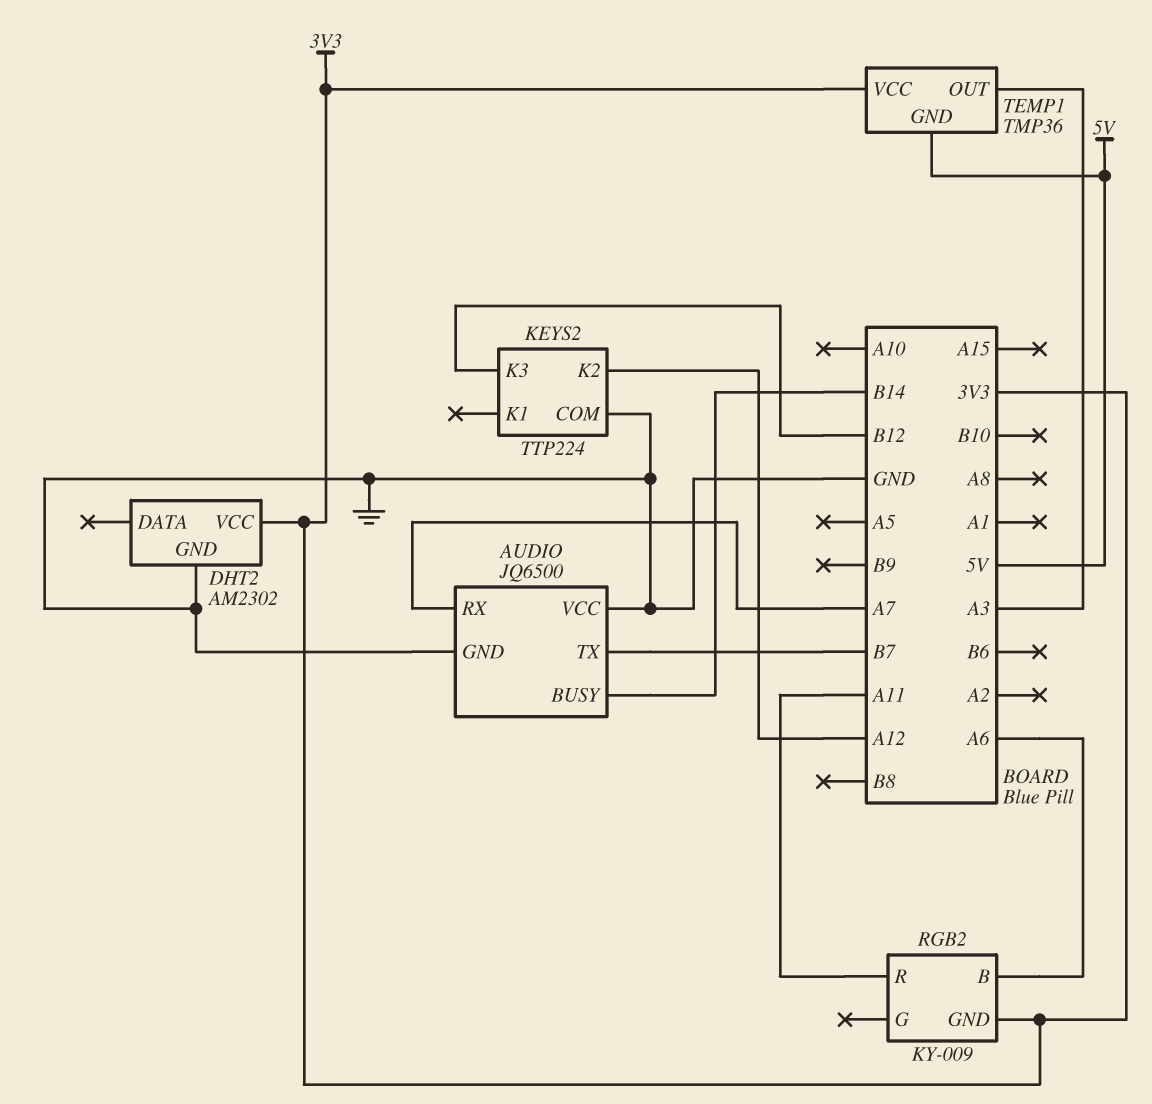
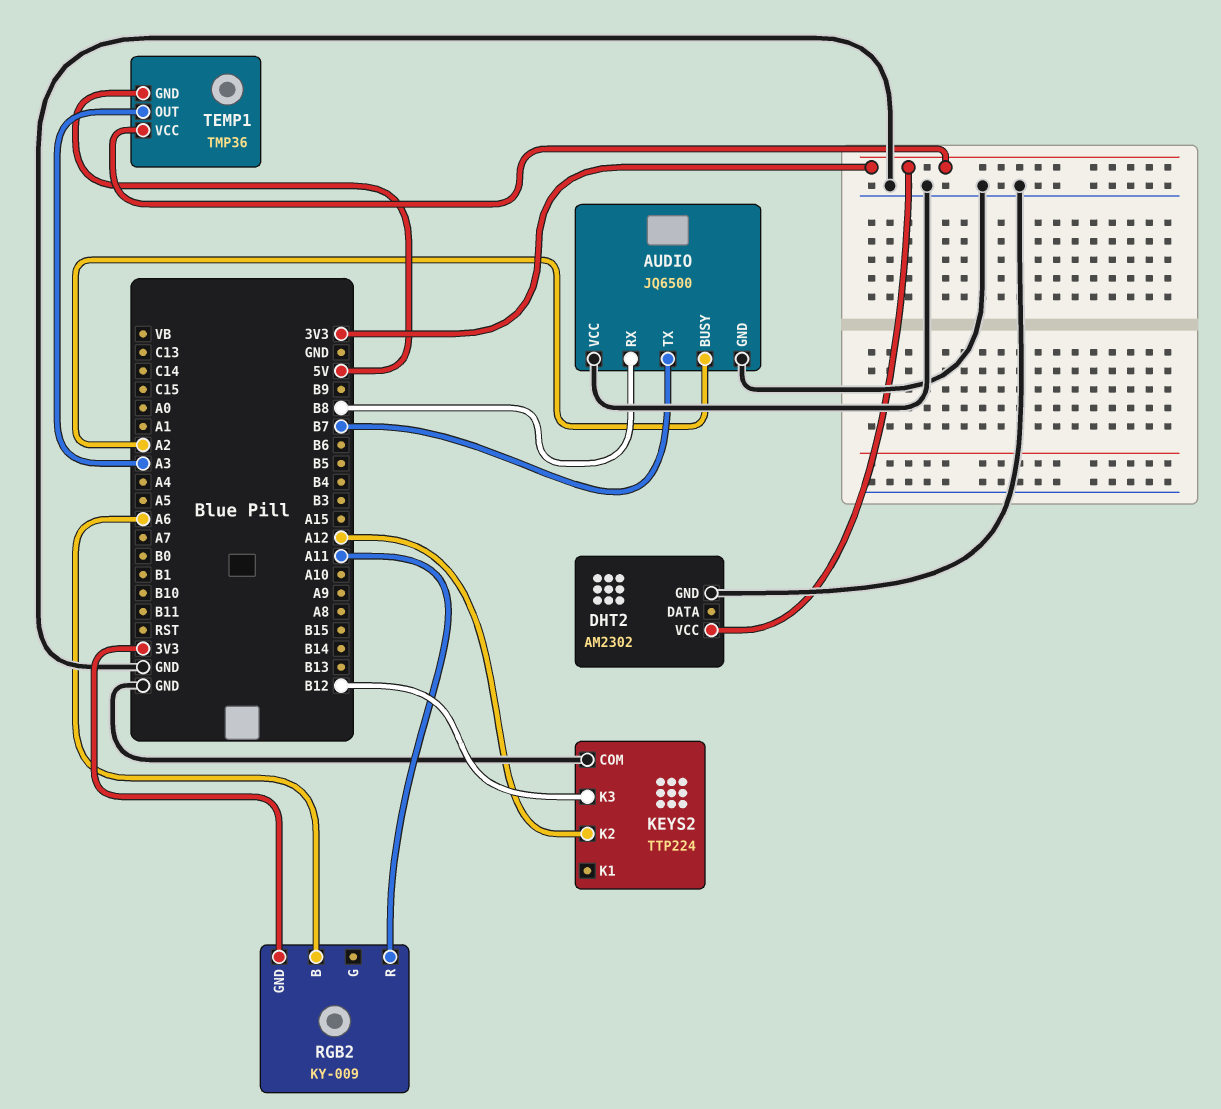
AUDIO pin BUSY: B14 -> A2
AUDIO pin RX: A7 -> B8

